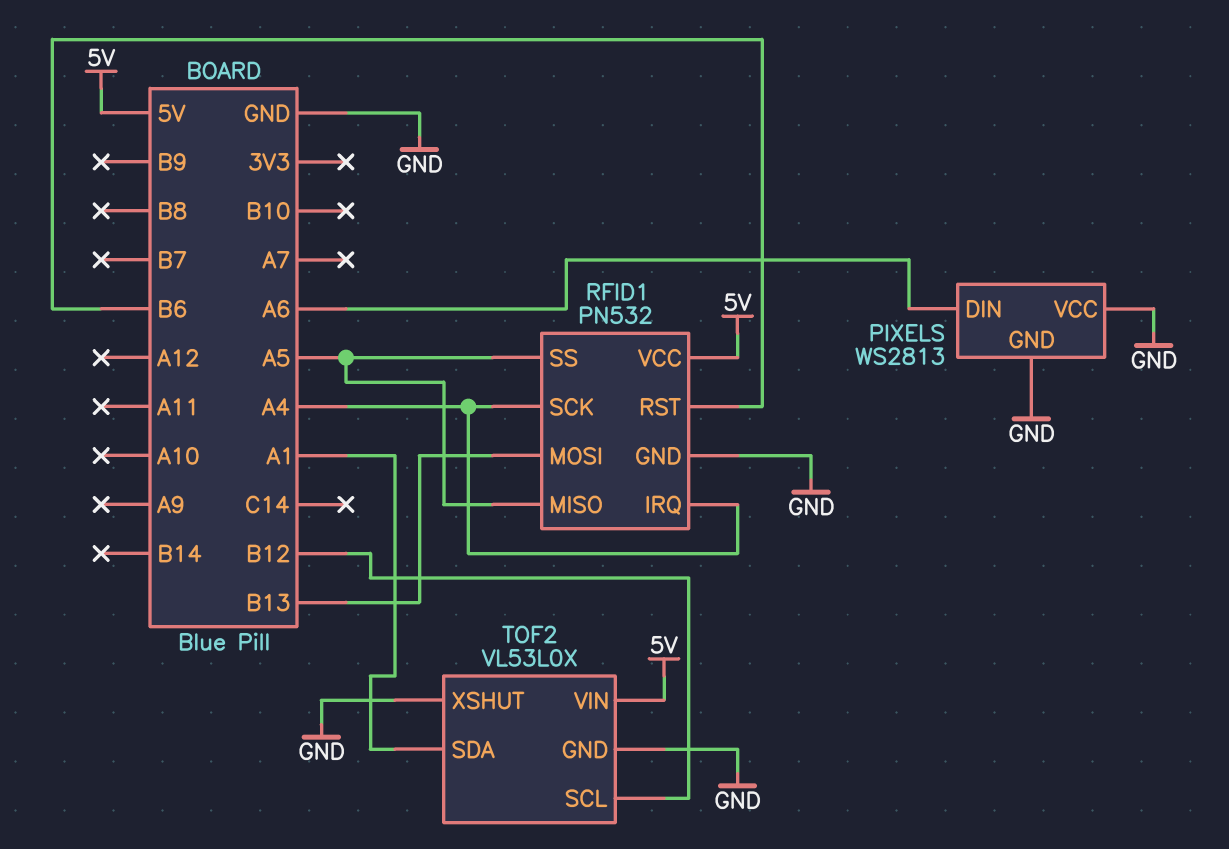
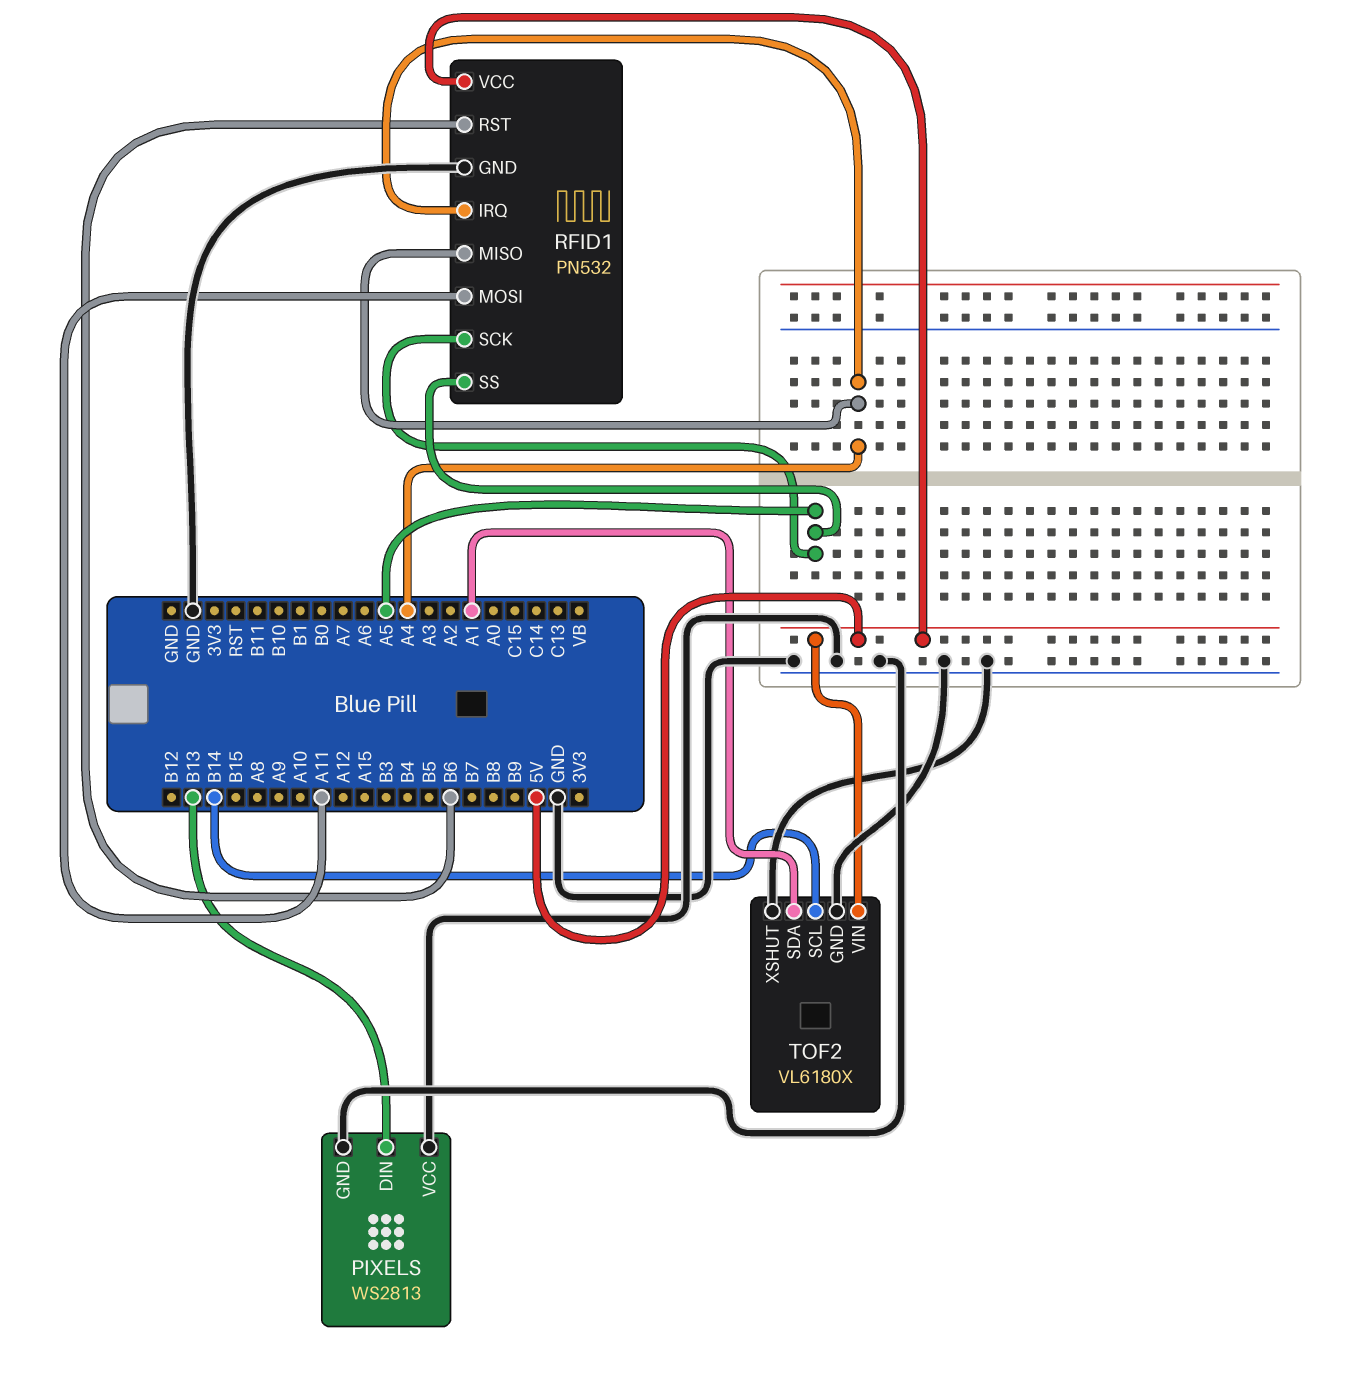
PIXELS pin DIN: A6 -> B13
RFID1 pin MISO: A5 -> A4
RFID1 pin MOSI: B13 -> A11
RFID1 pin SCK: A4 -> A5
TOF2: VL53L0X -> VL6180X
TOF2 pin SCL: B12 -> B14

